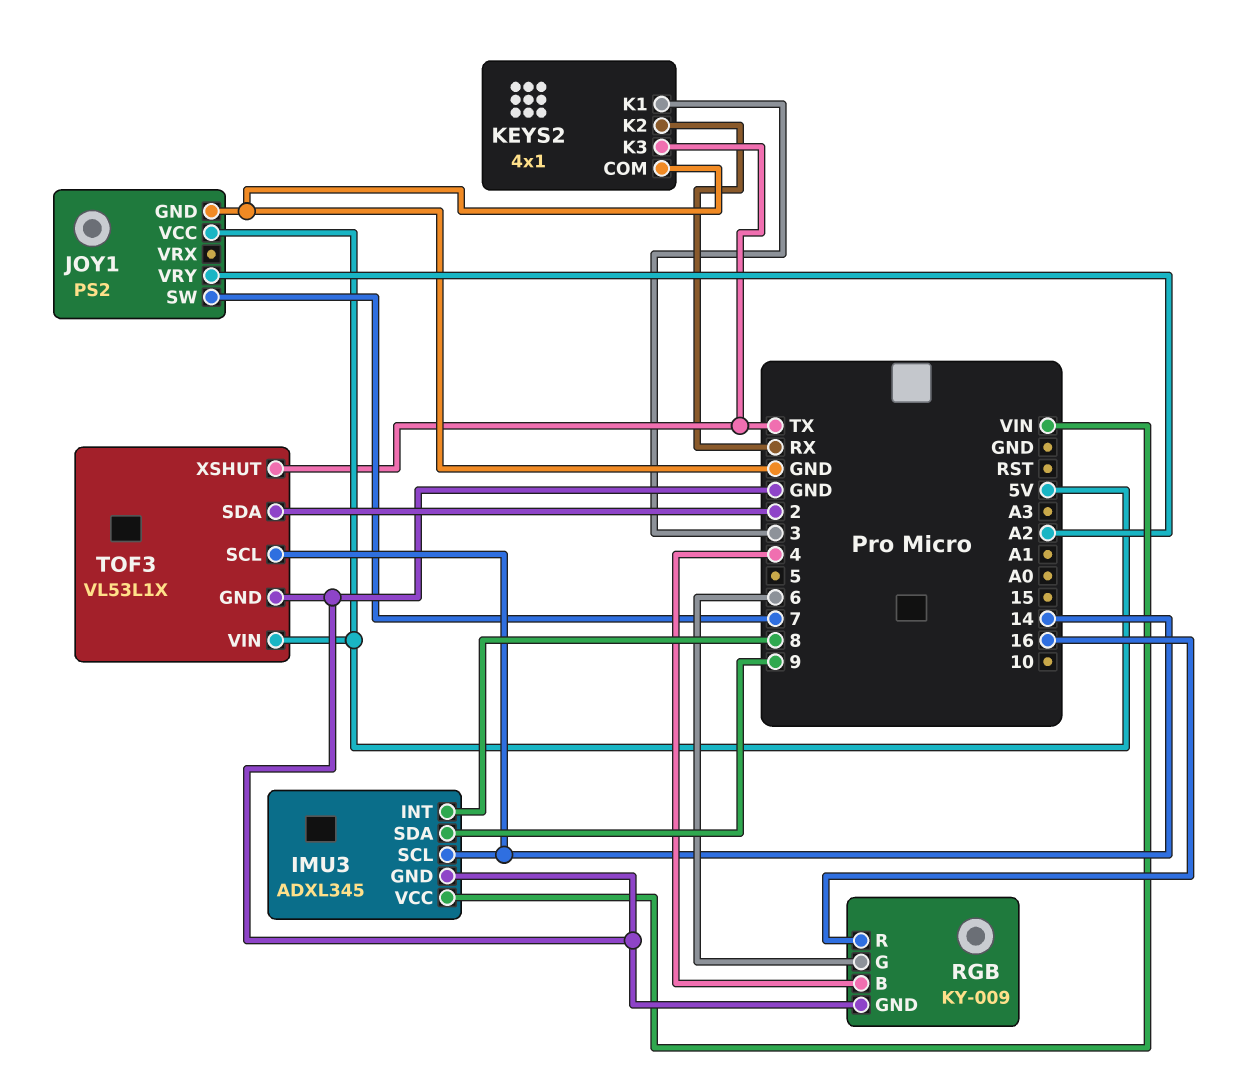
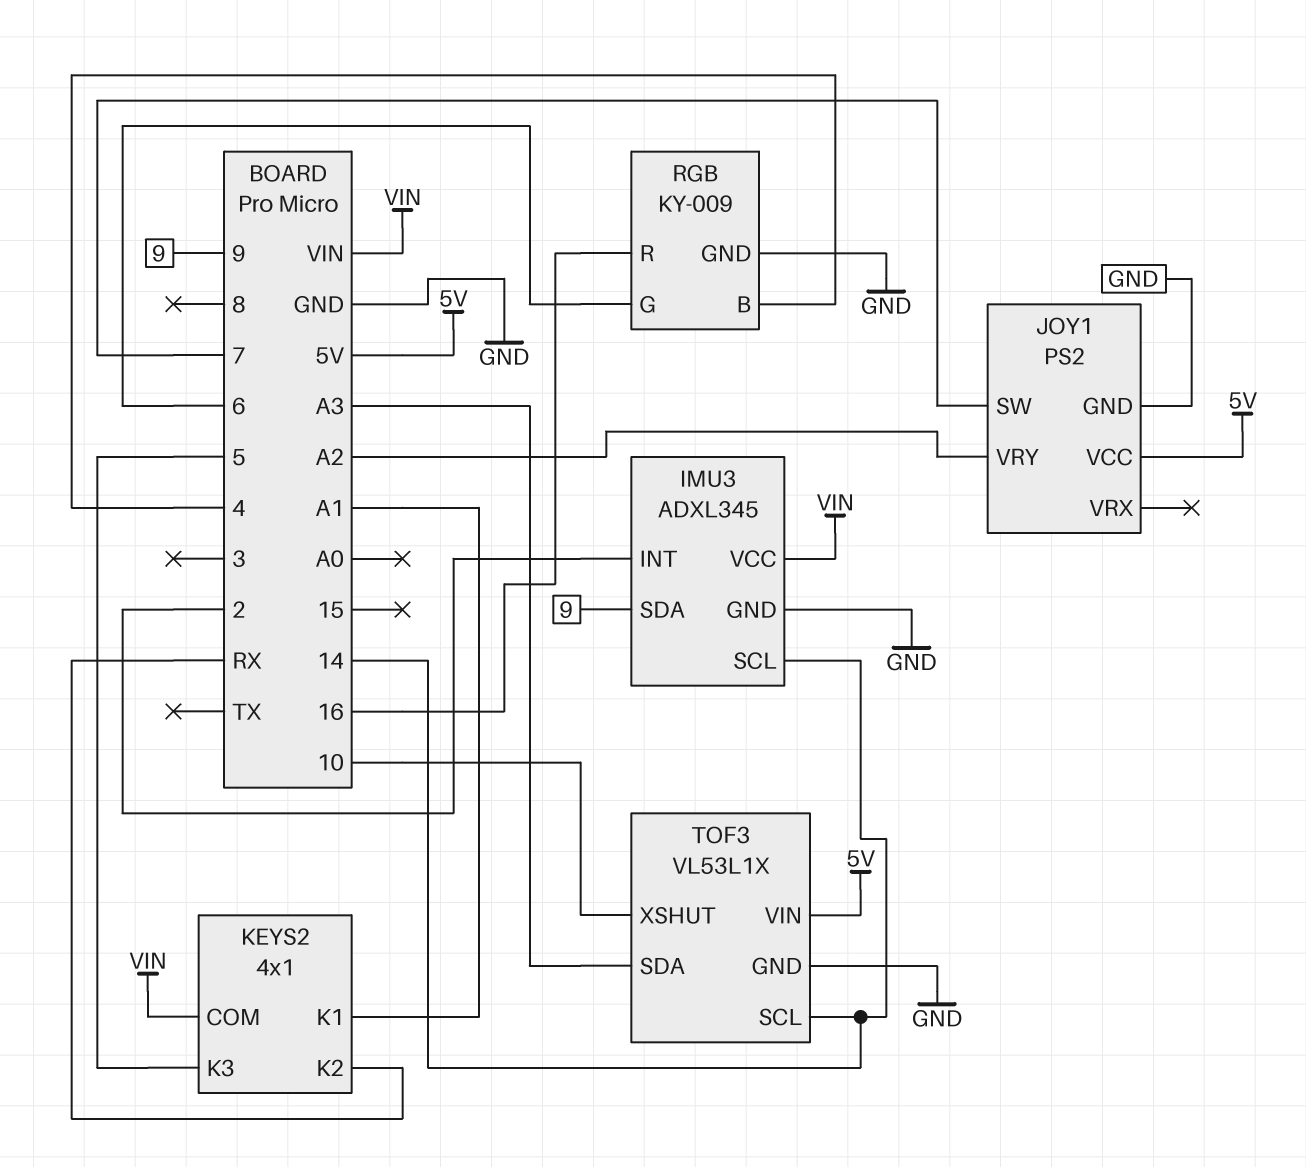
IMU3 pin INT: 8 -> 2
KEYS2 pin COM: GND -> VIN
KEYS2 pin K1: 3 -> A1
KEYS2 pin K3: TX -> 5
TOF3 pin SDA: 2 -> A3
TOF3 pin XSHUT: TX -> 10

